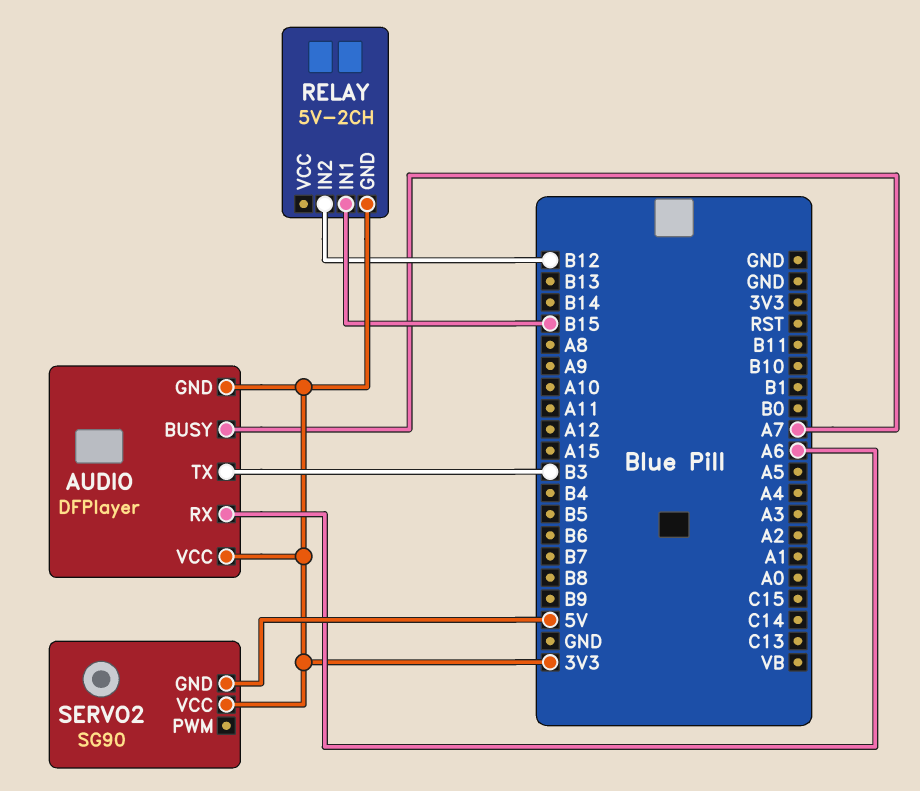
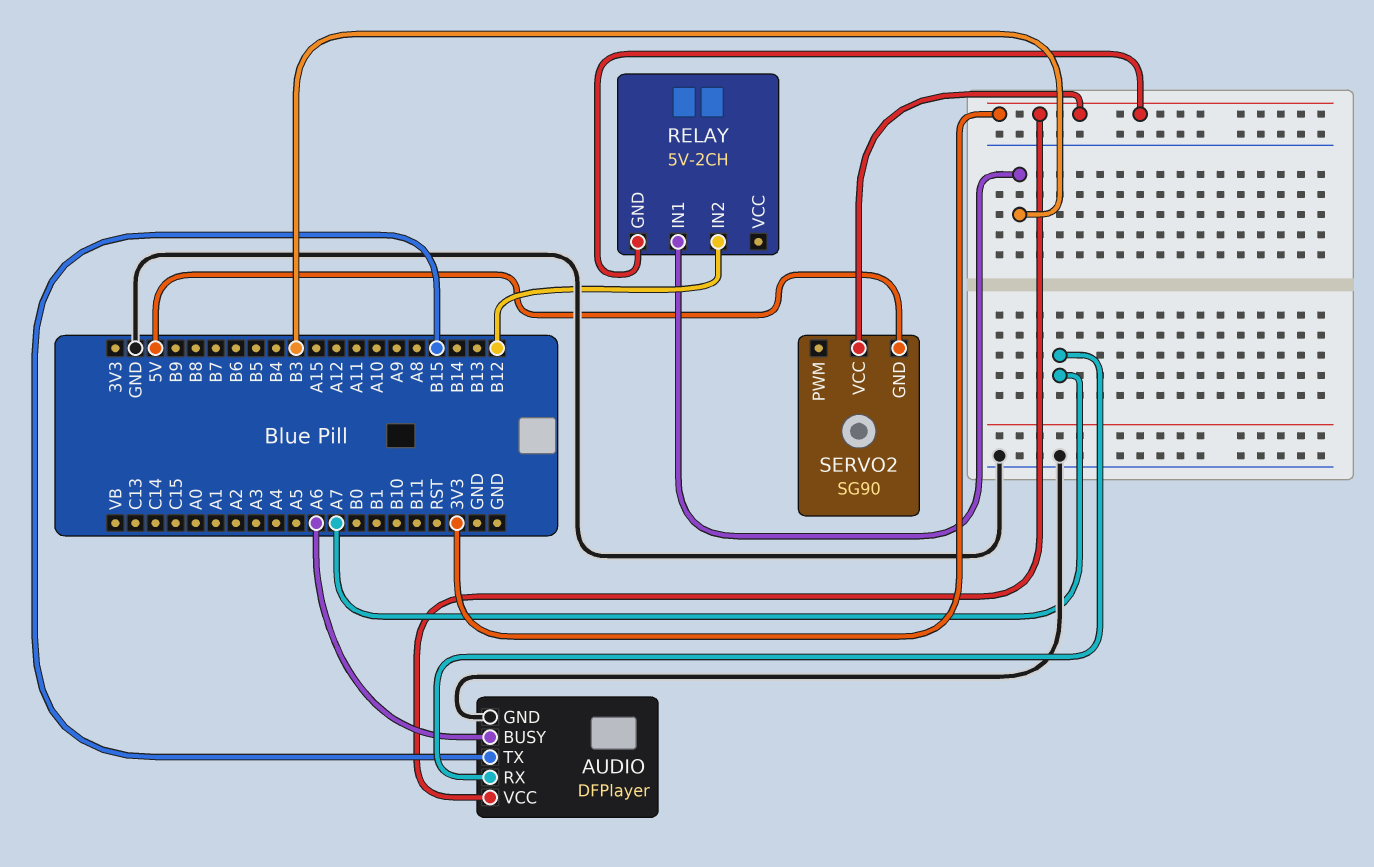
AUDIO pin BUSY: A7 -> A6
AUDIO pin GND: 3V3 -> GND
AUDIO pin RX: A6 -> A7
AUDIO pin TX: B3 -> B15
RELAY pin IN1: B15 -> B3

